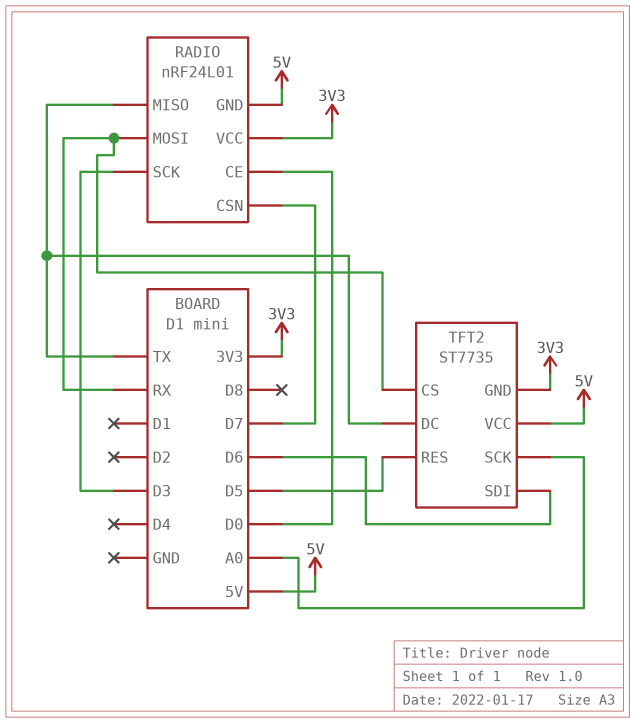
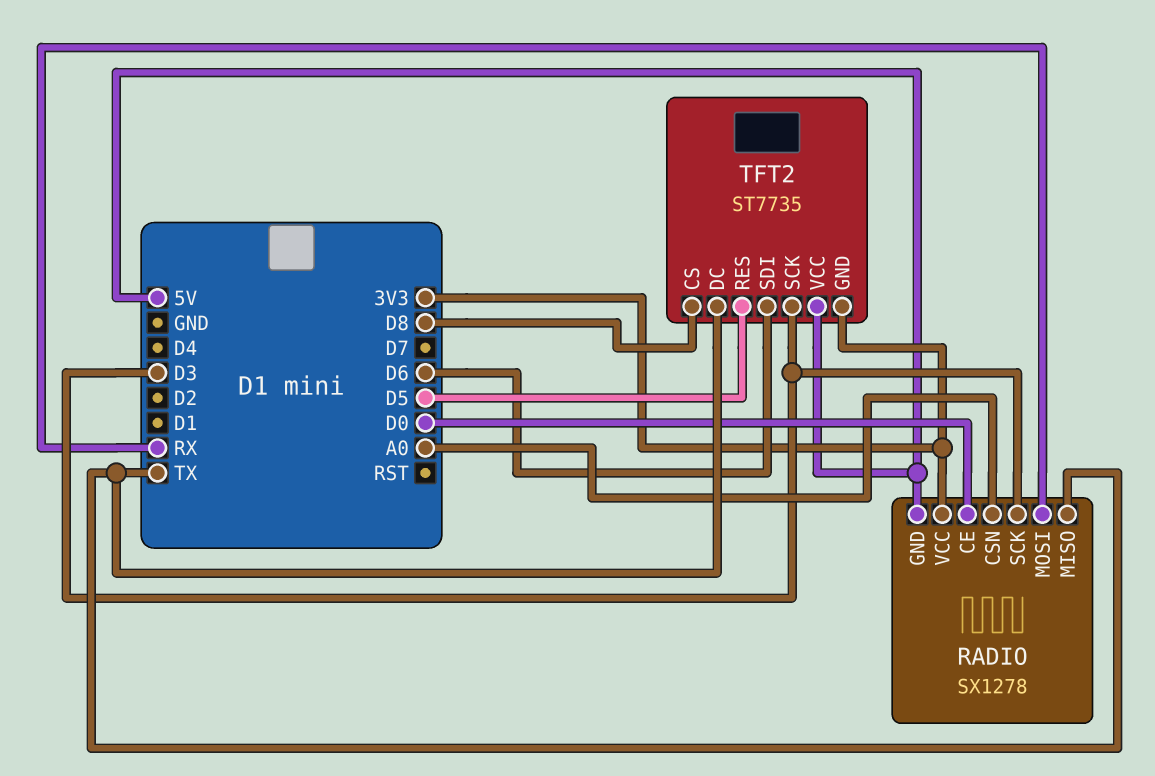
RADIO: nRF24L01 -> SX1278
RADIO pin CSN: D7 -> A0
TFT2 pin CS: RX -> D8
TFT2 pin SCK: A0 -> D3

